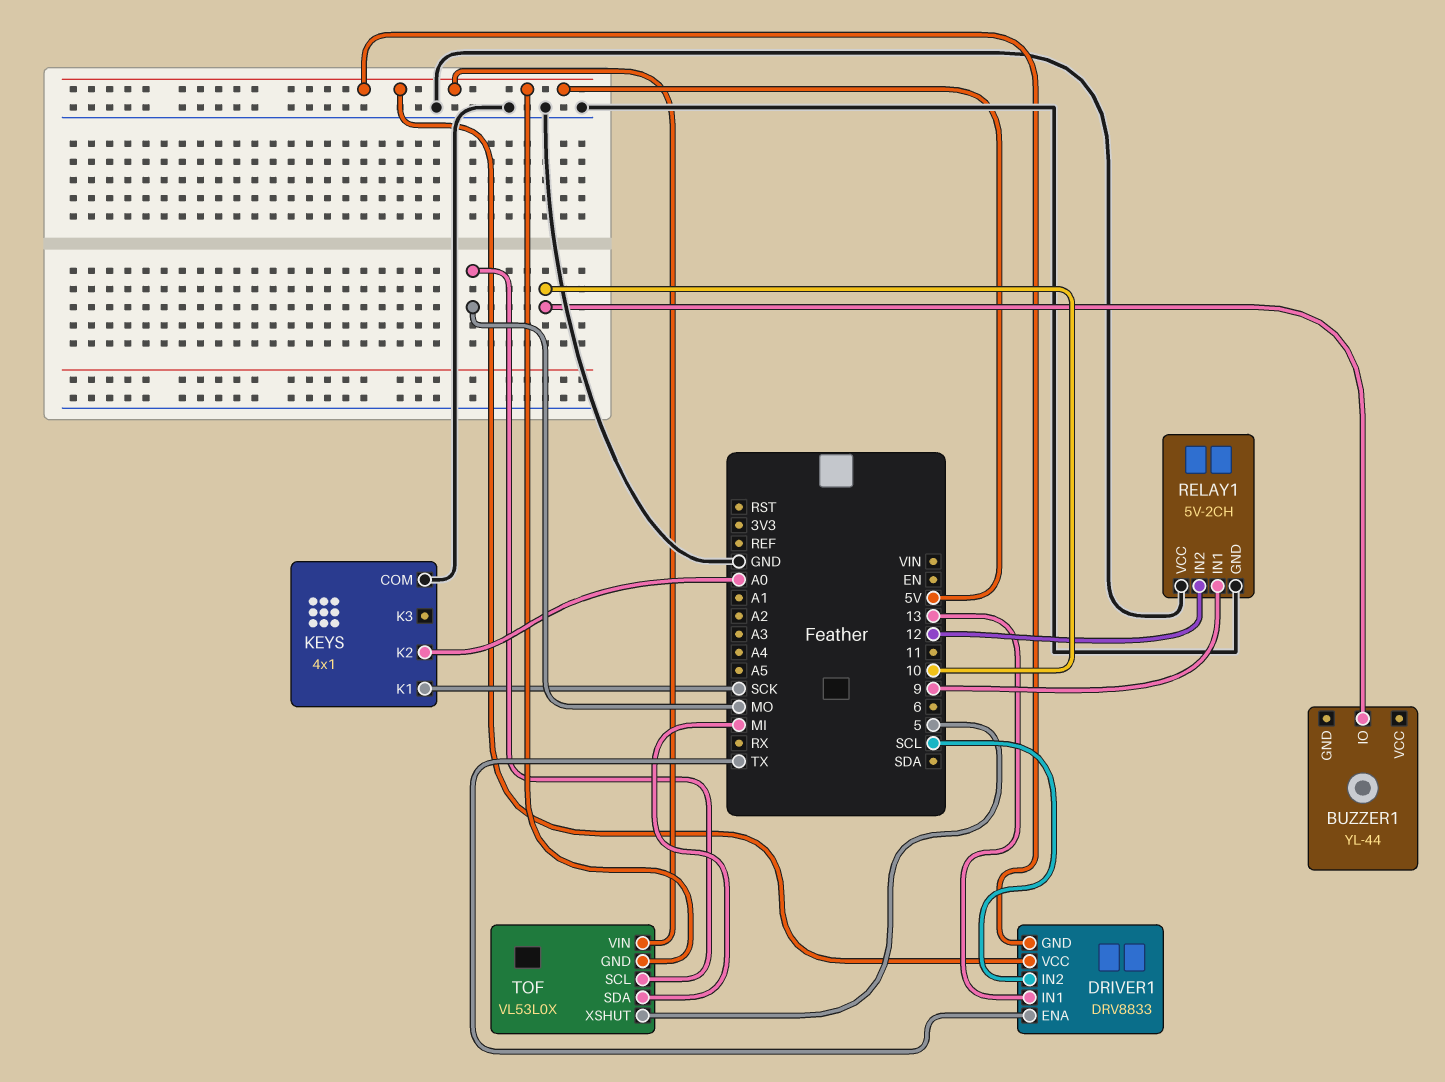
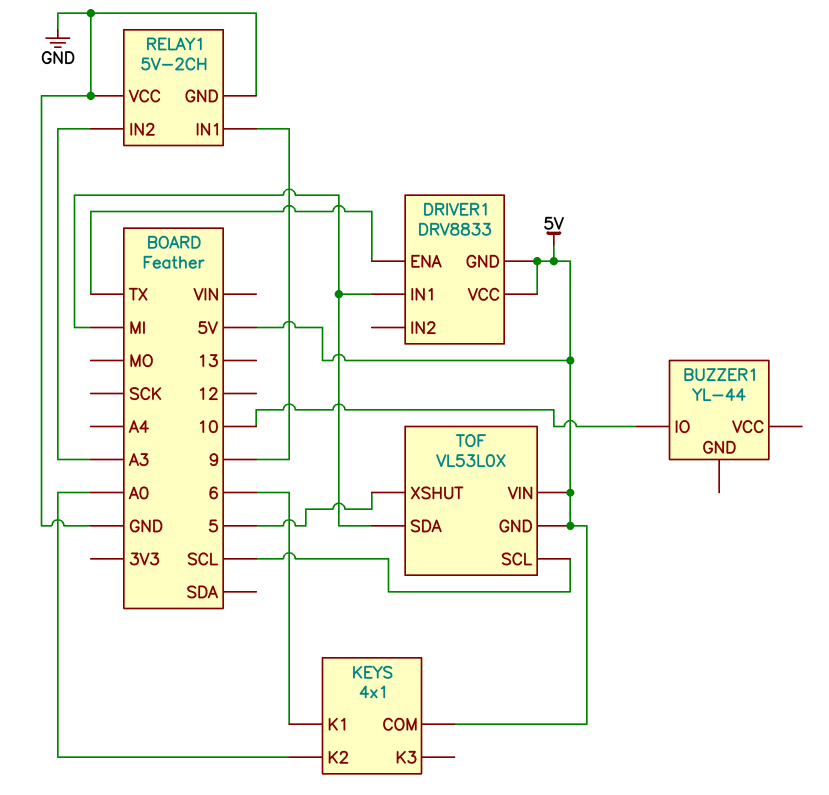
DRIVER1 pin IN1: 13 -> MI
DRIVER1 pin IN2: SCL -> none
KEYS pin COM: GND -> 5V
KEYS pin K1: SCK -> 6
RELAY1 pin IN2: 12 -> A3
TOF pin SCL: MO -> SCL

